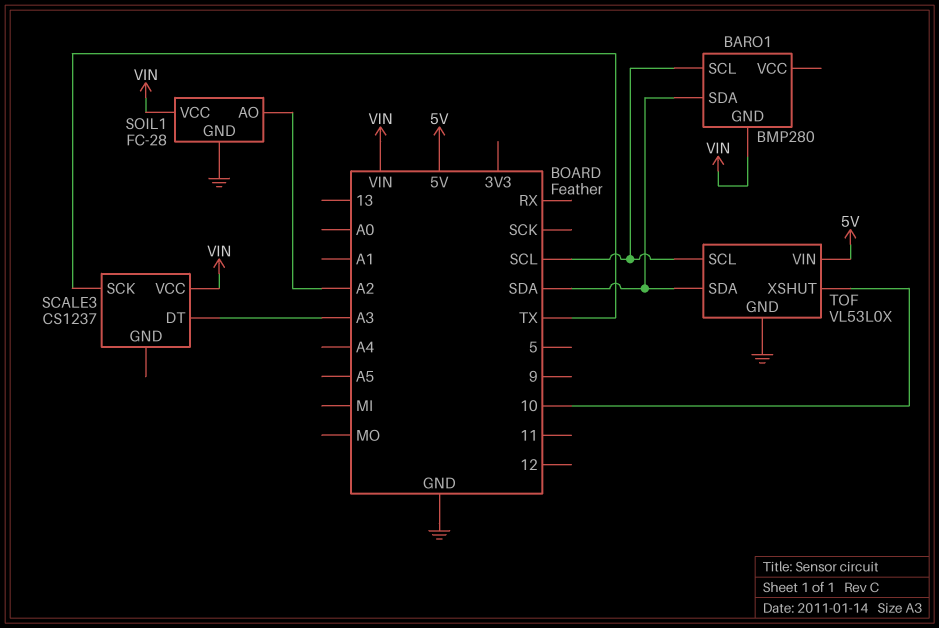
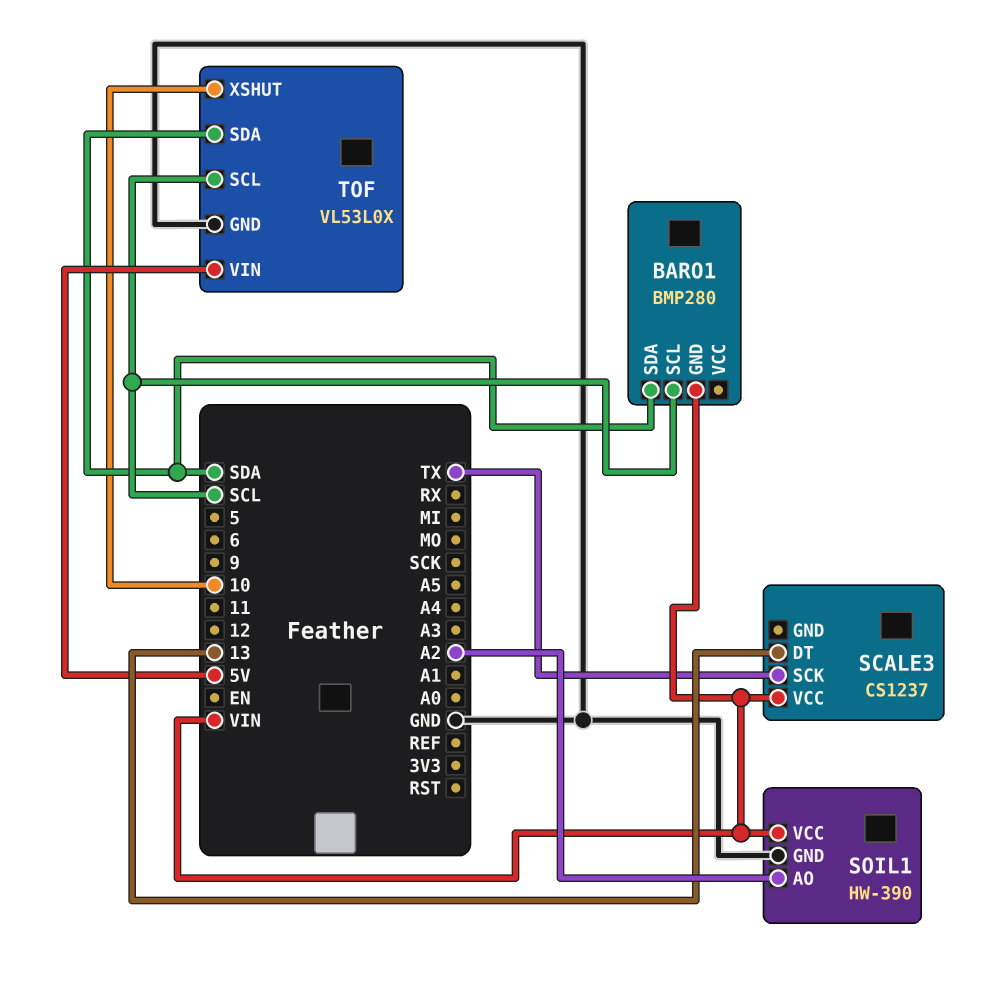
SCALE3 pin DT: A3 -> 13
SOIL1: FC-28 -> HW-390

